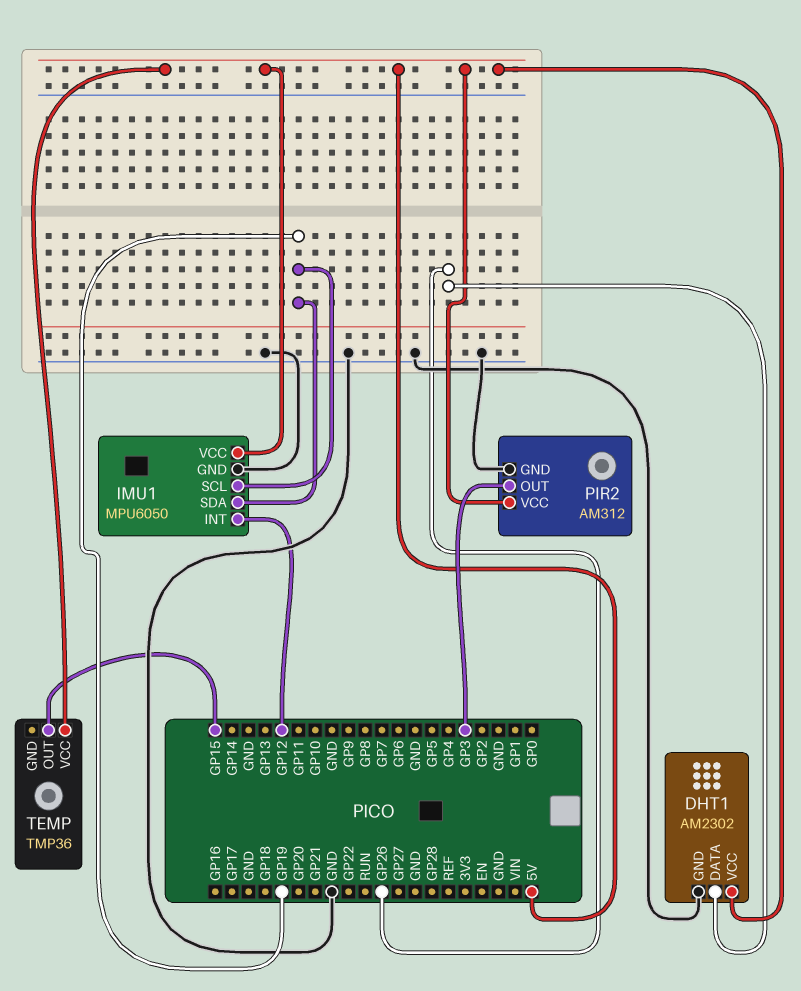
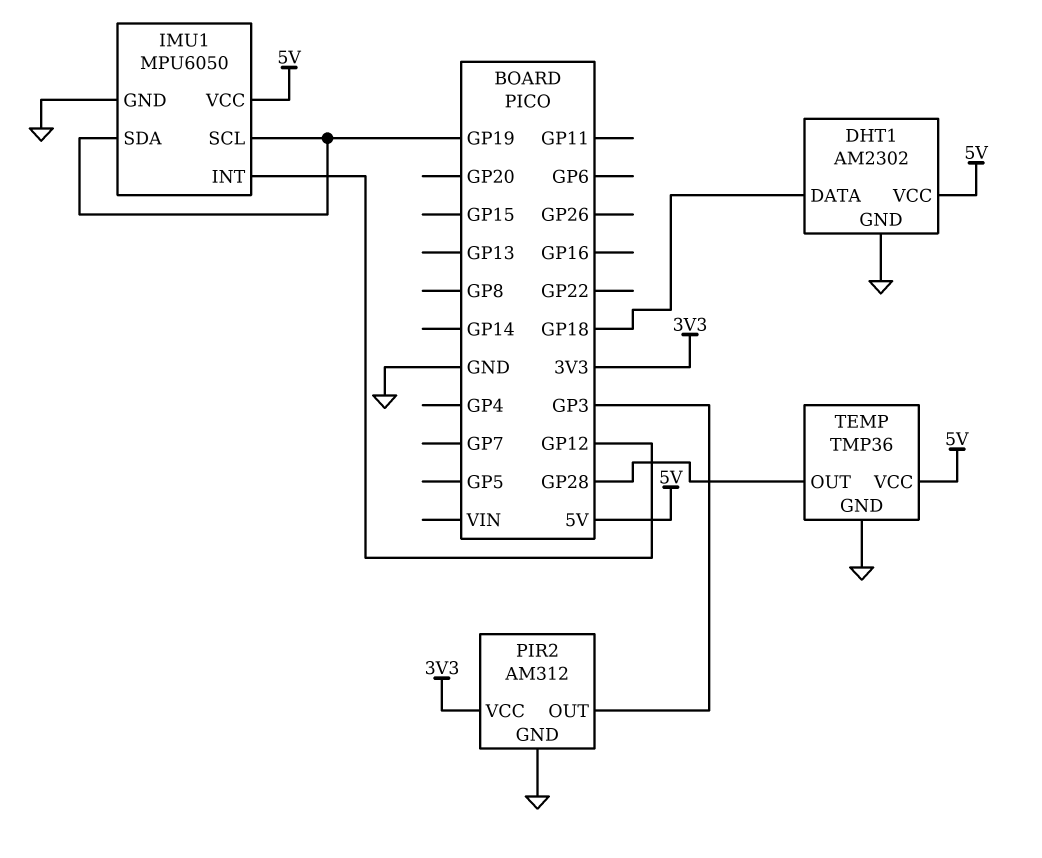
DHT1 pin DATA: GP26 -> GP18
PIR2 pin VCC: 5V -> 3V3
TEMP pin GND: none -> GND
TEMP pin OUT: GP15 -> GP28

